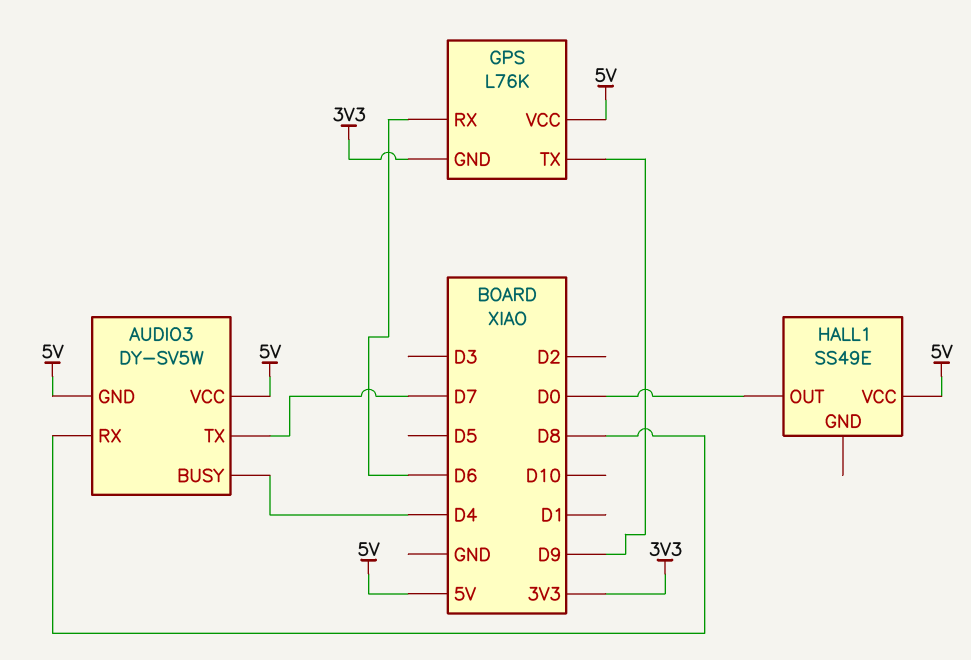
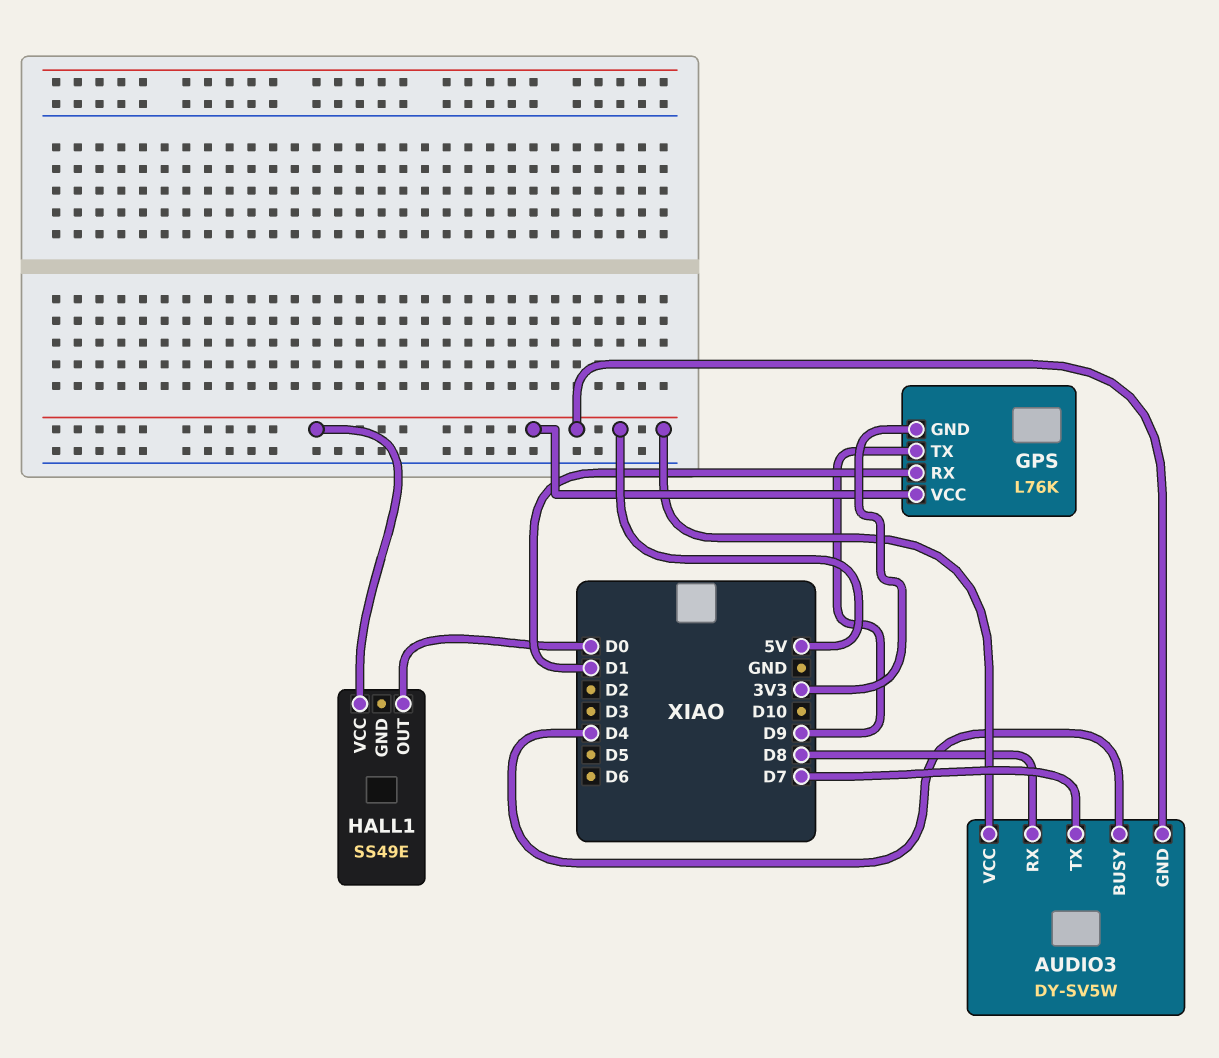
GPS pin RX: D6 -> D1

